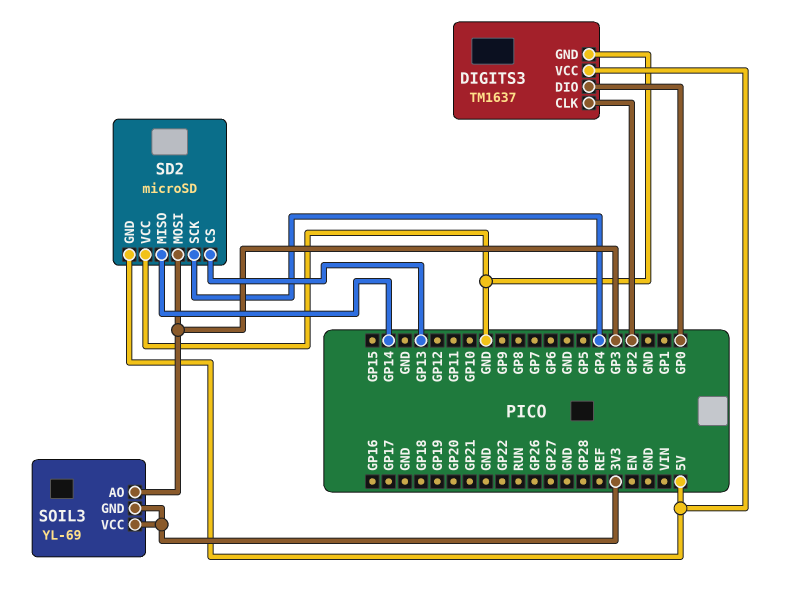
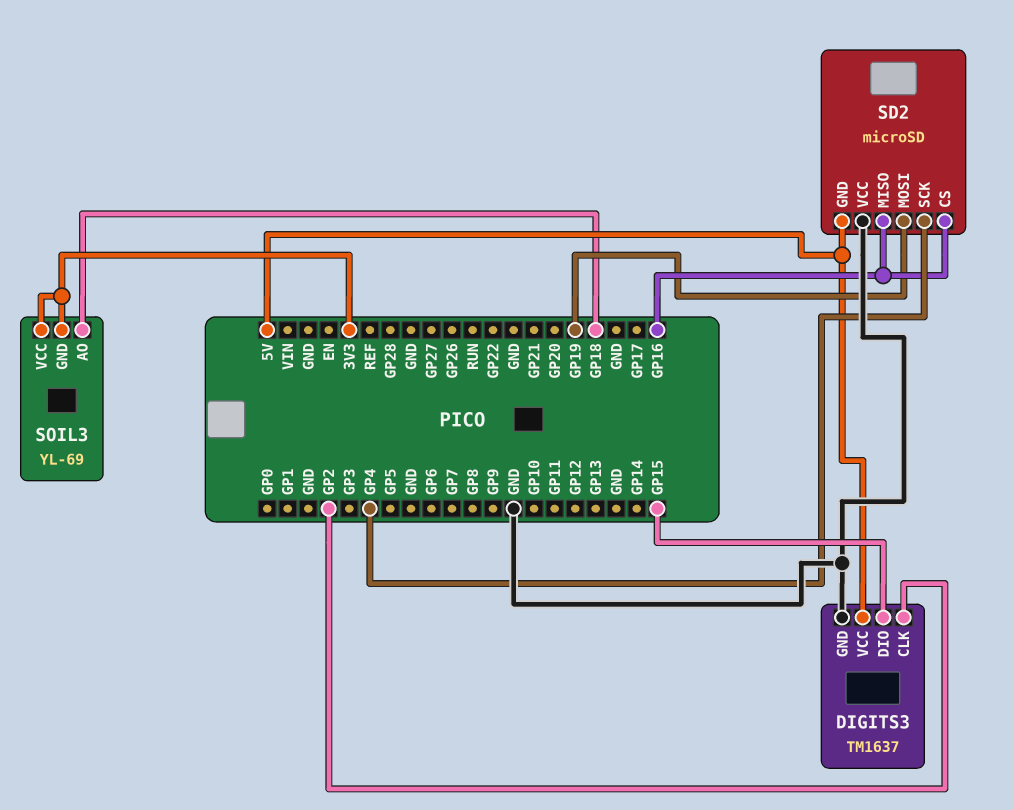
DIGITS3 pin DIO: GP0 -> GP15
SD2 pin CS: GP13 -> GP16
SD2 pin MISO: GP14 -> GP16
SD2 pin MOSI: GP3 -> GP19
SOIL3 pin AO: GP3 -> GP18

